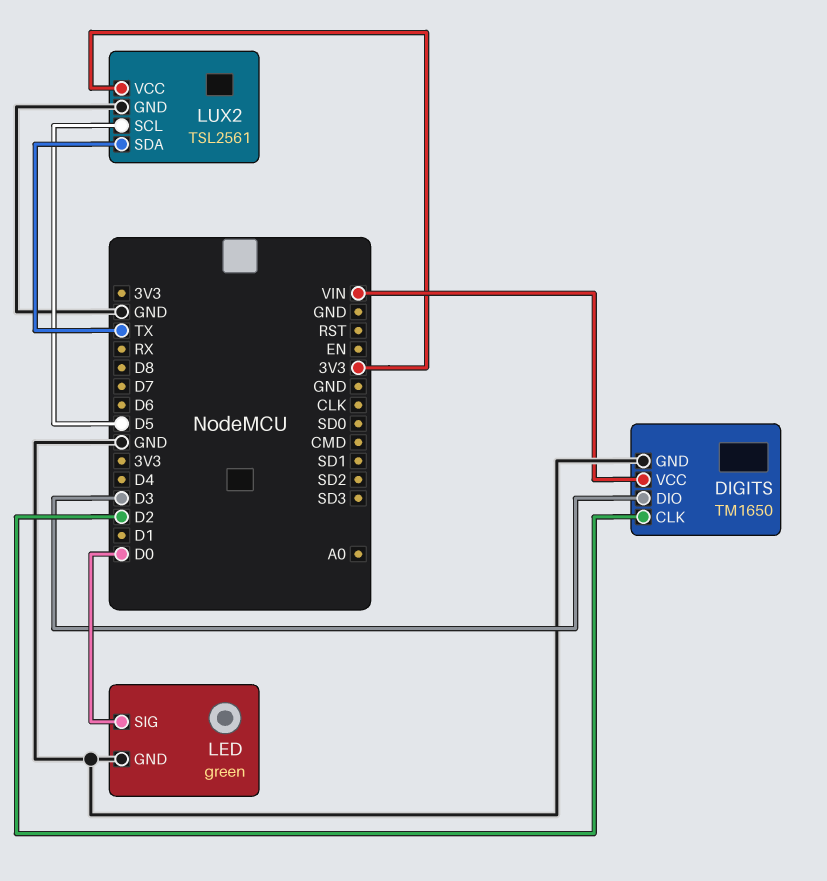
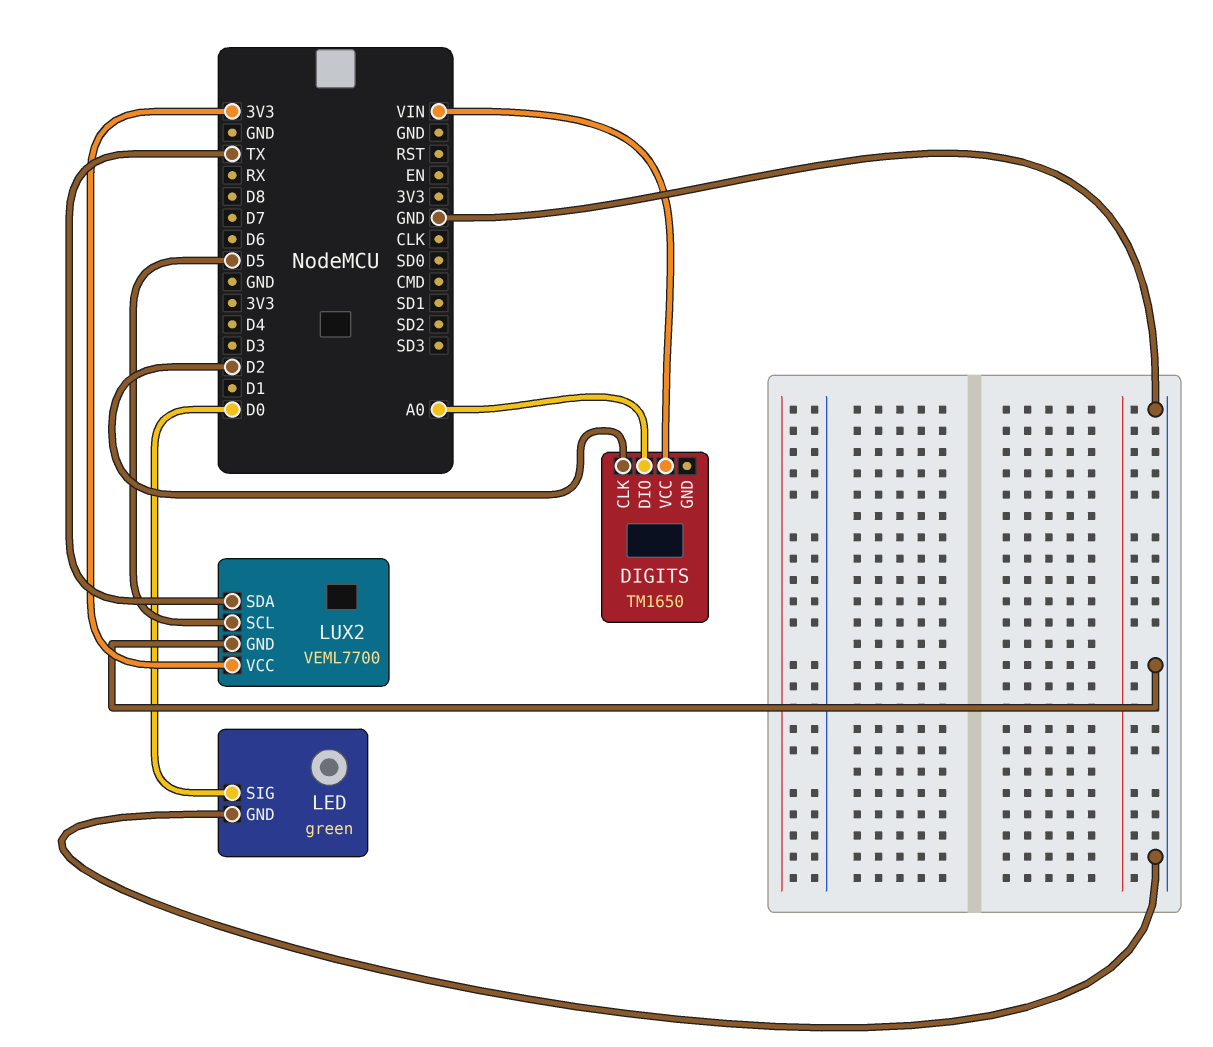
DIGITS pin DIO: D3 -> A0
DIGITS pin GND: GND -> none
LUX2: TSL2561 -> VEML7700

